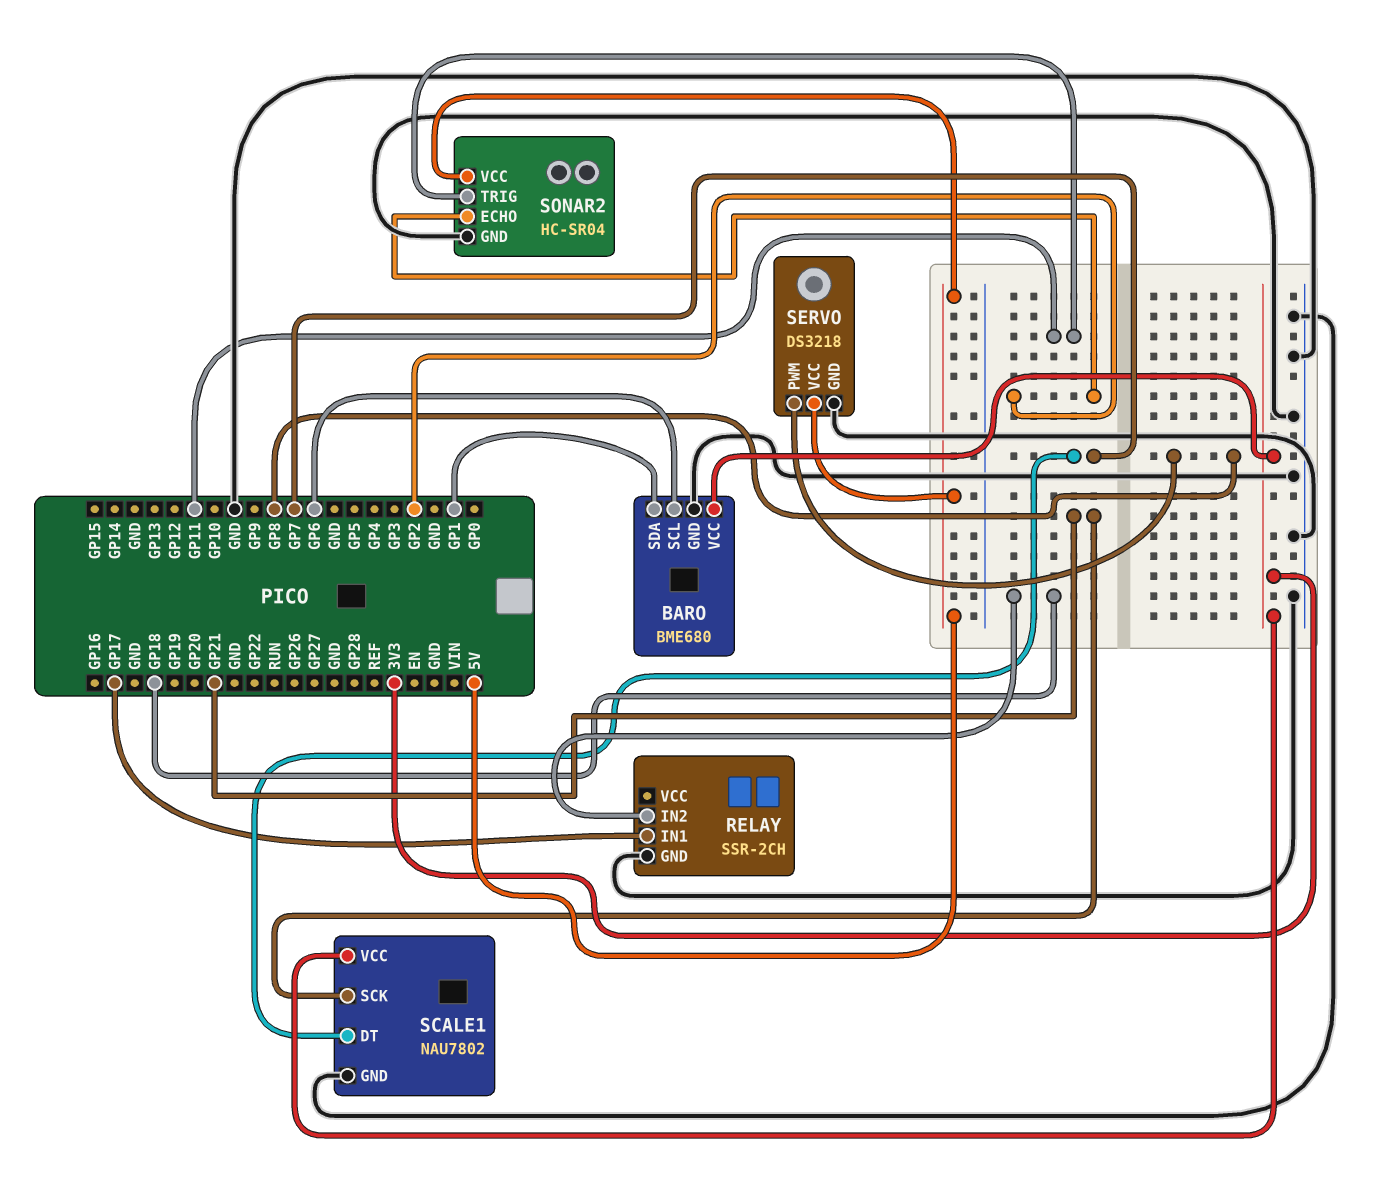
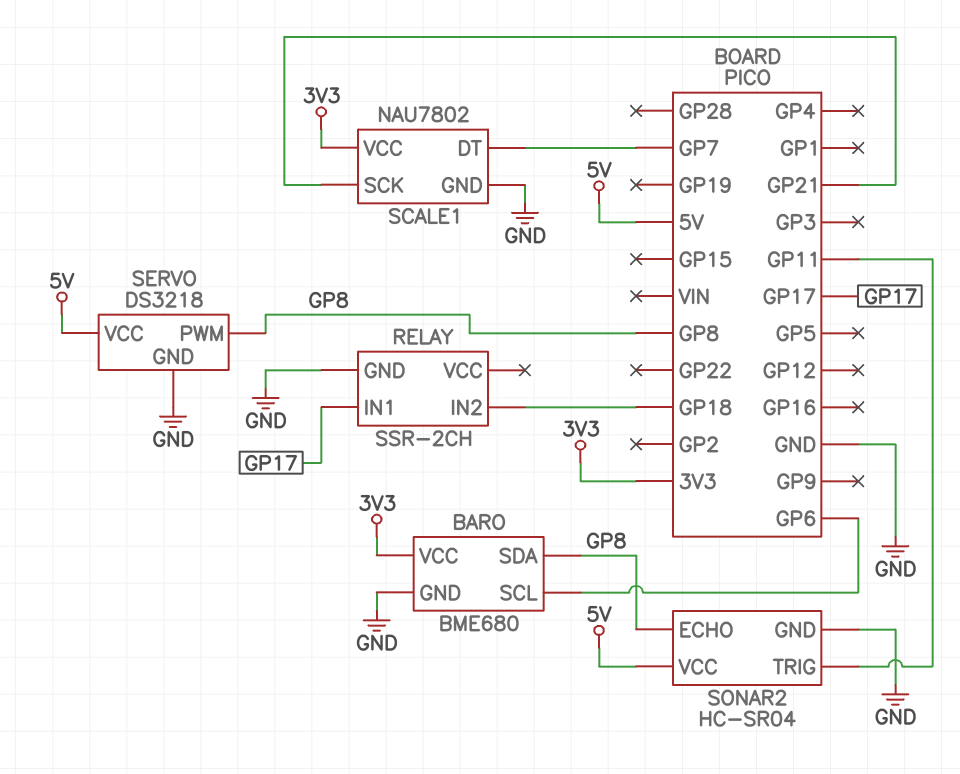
BARO pin SDA: GP1 -> GP8
SONAR2 pin ECHO: GP2 -> GP8

